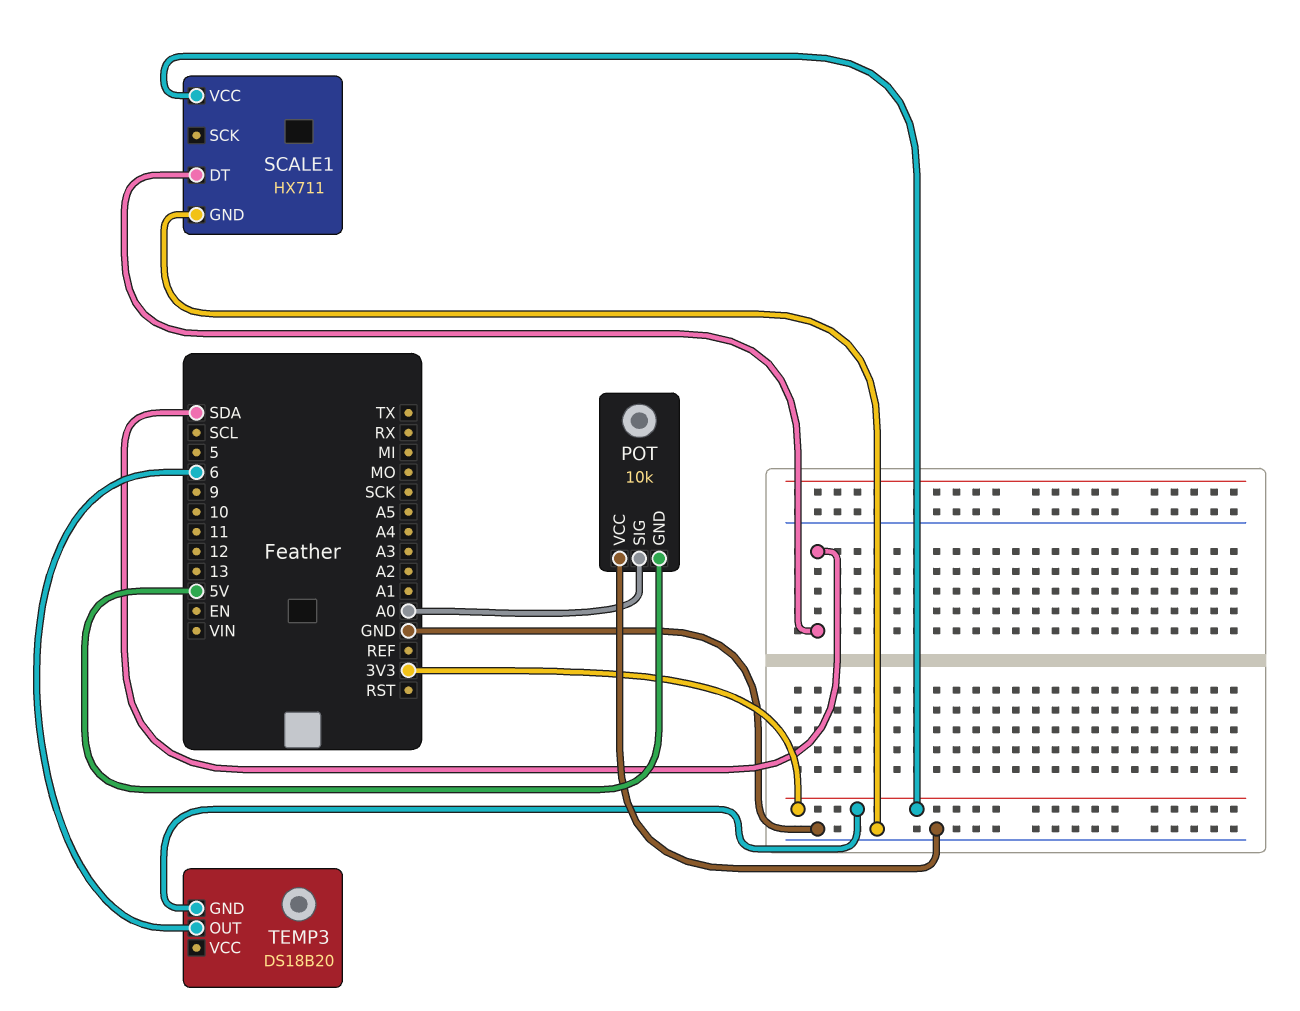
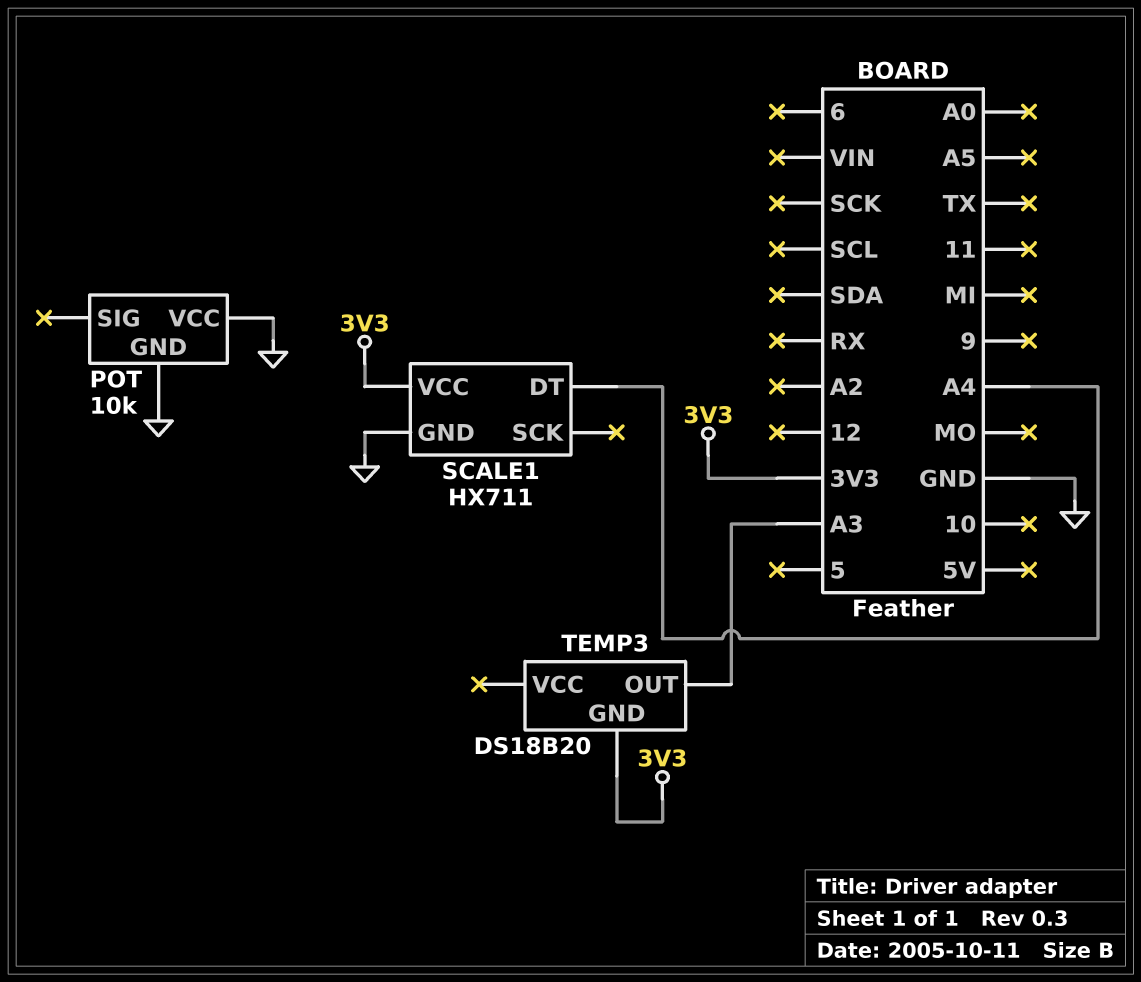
POT pin GND: 5V -> GND
POT pin SIG: A0 -> none
SCALE1 pin DT: SDA -> A4
TEMP3 pin OUT: 6 -> A3

